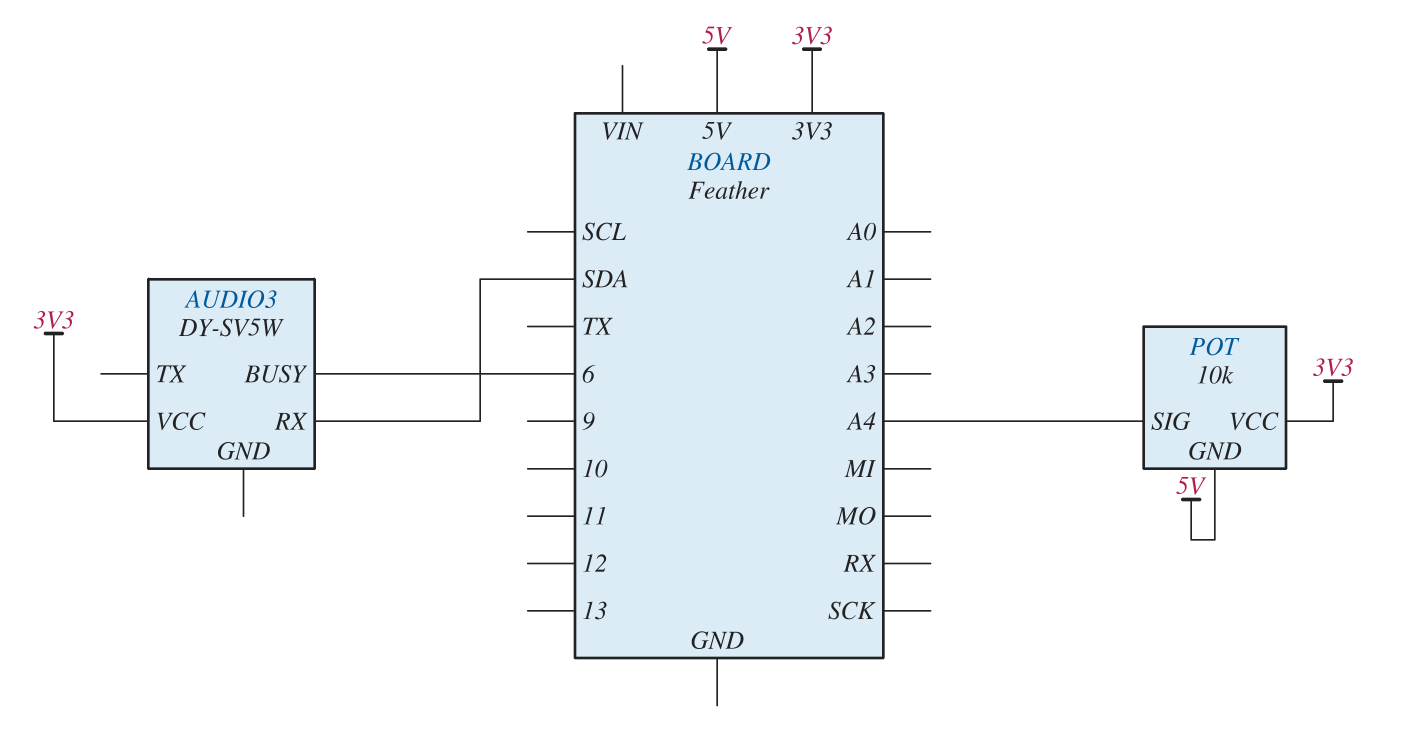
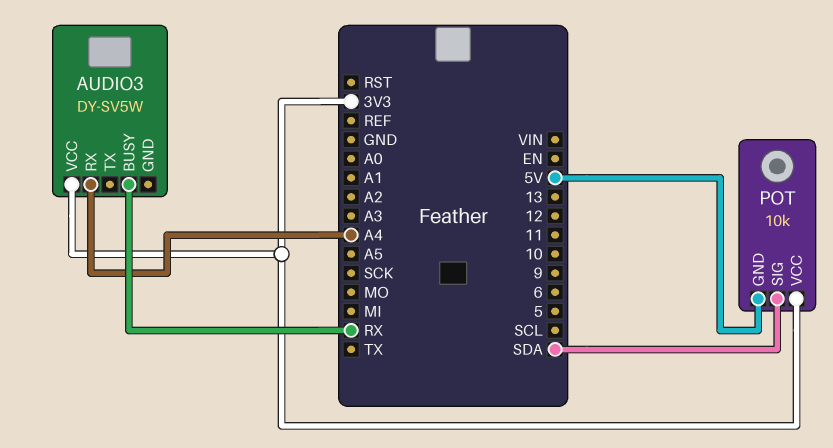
AUDIO3 pin BUSY: 6 -> RX
AUDIO3 pin RX: SDA -> A4
POT pin SIG: A4 -> SDA

